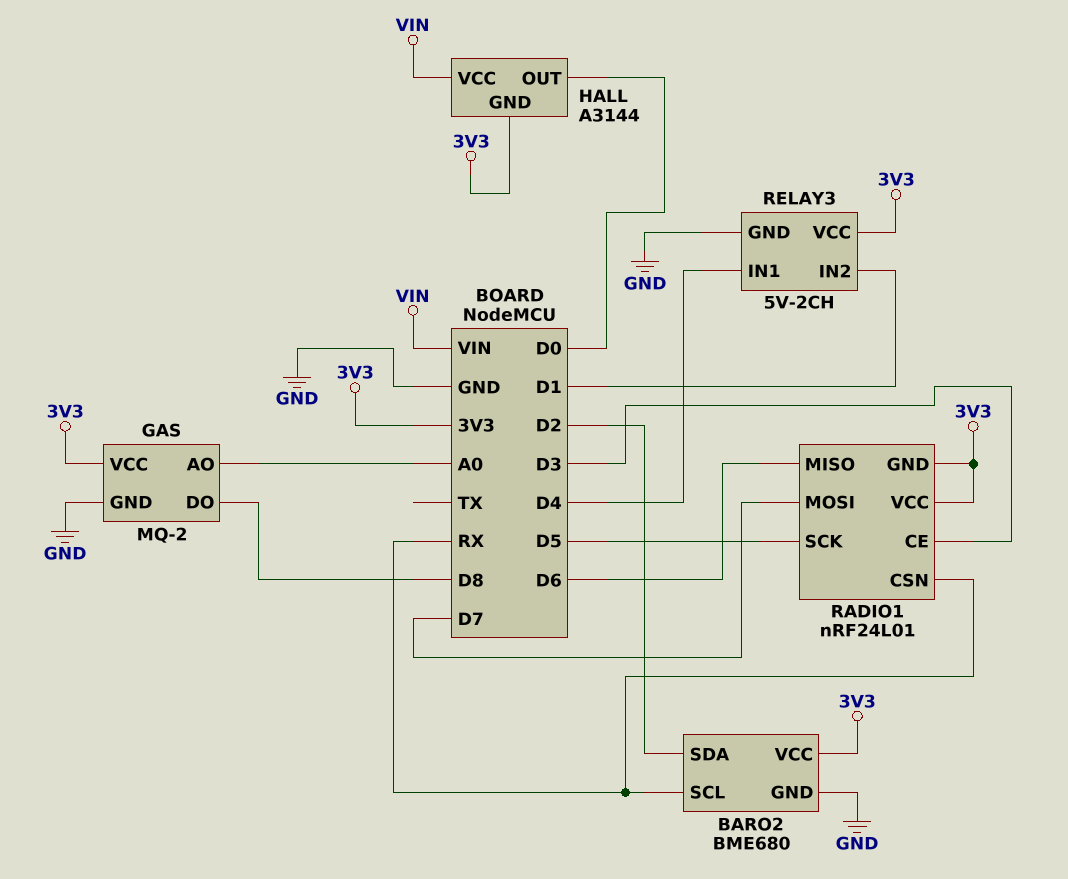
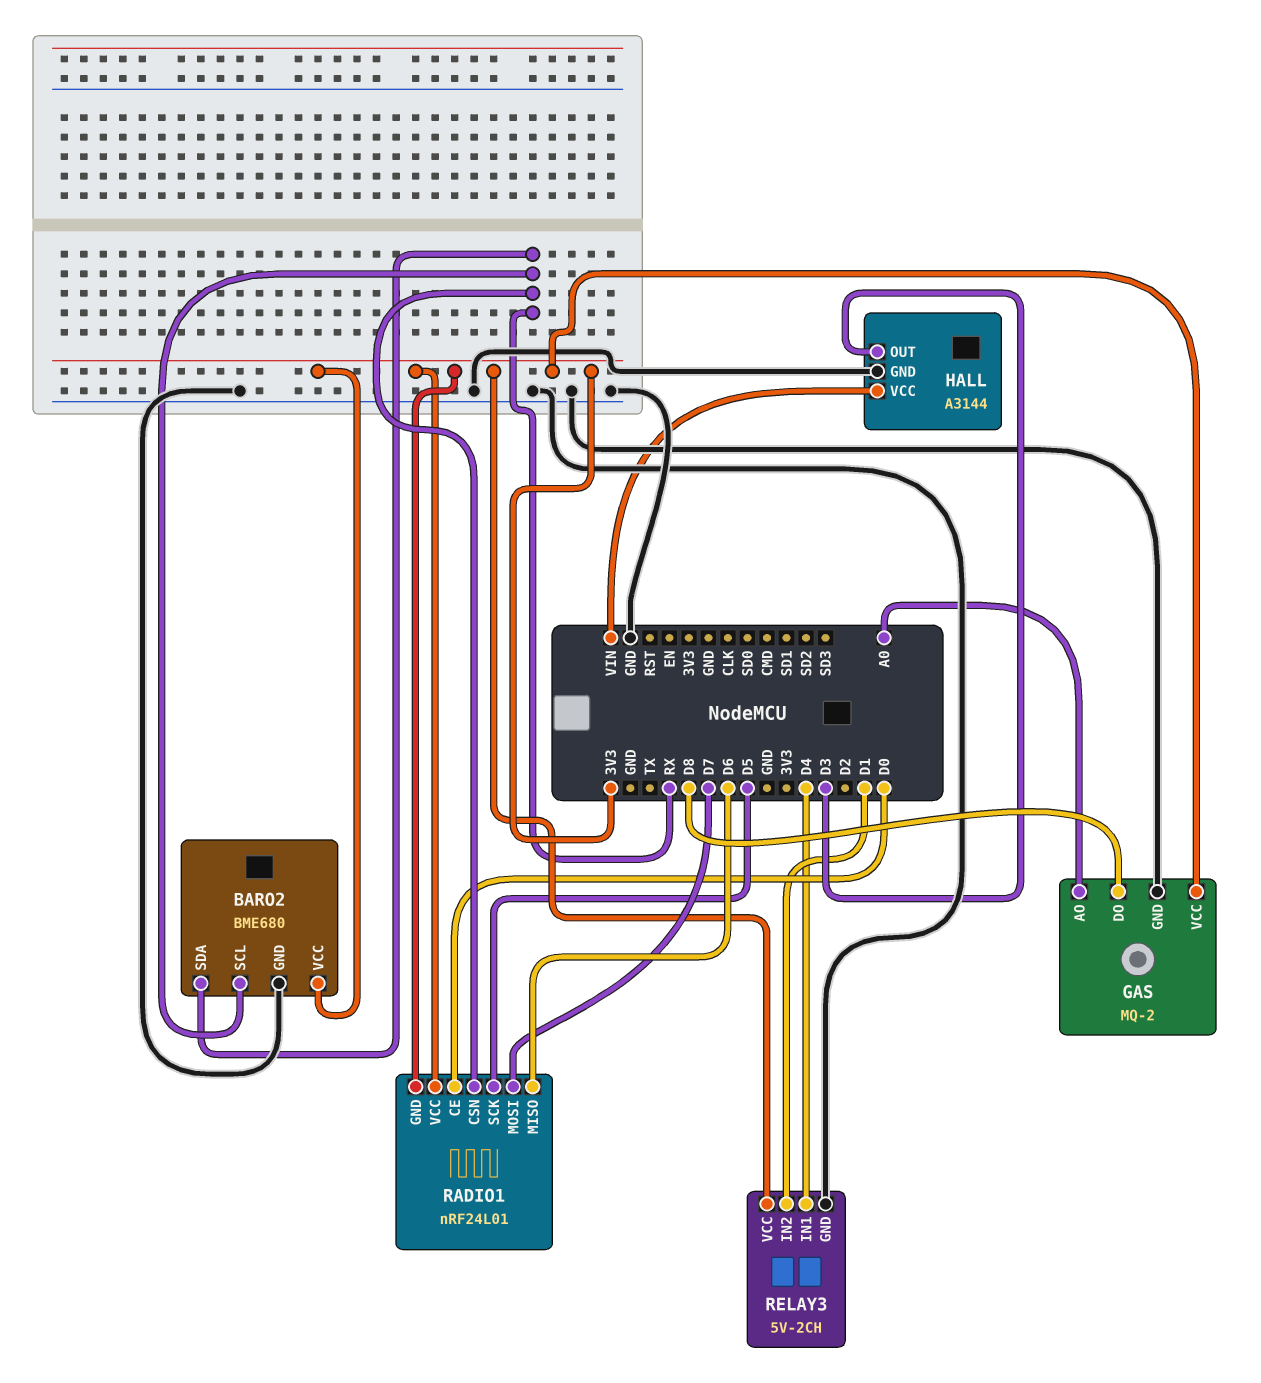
BARO2 pin SDA: D2 -> RX
HALL pin GND: 3V3 -> GND
HALL pin OUT: D0 -> D3
RADIO1 pin CE: D3 -> D0

